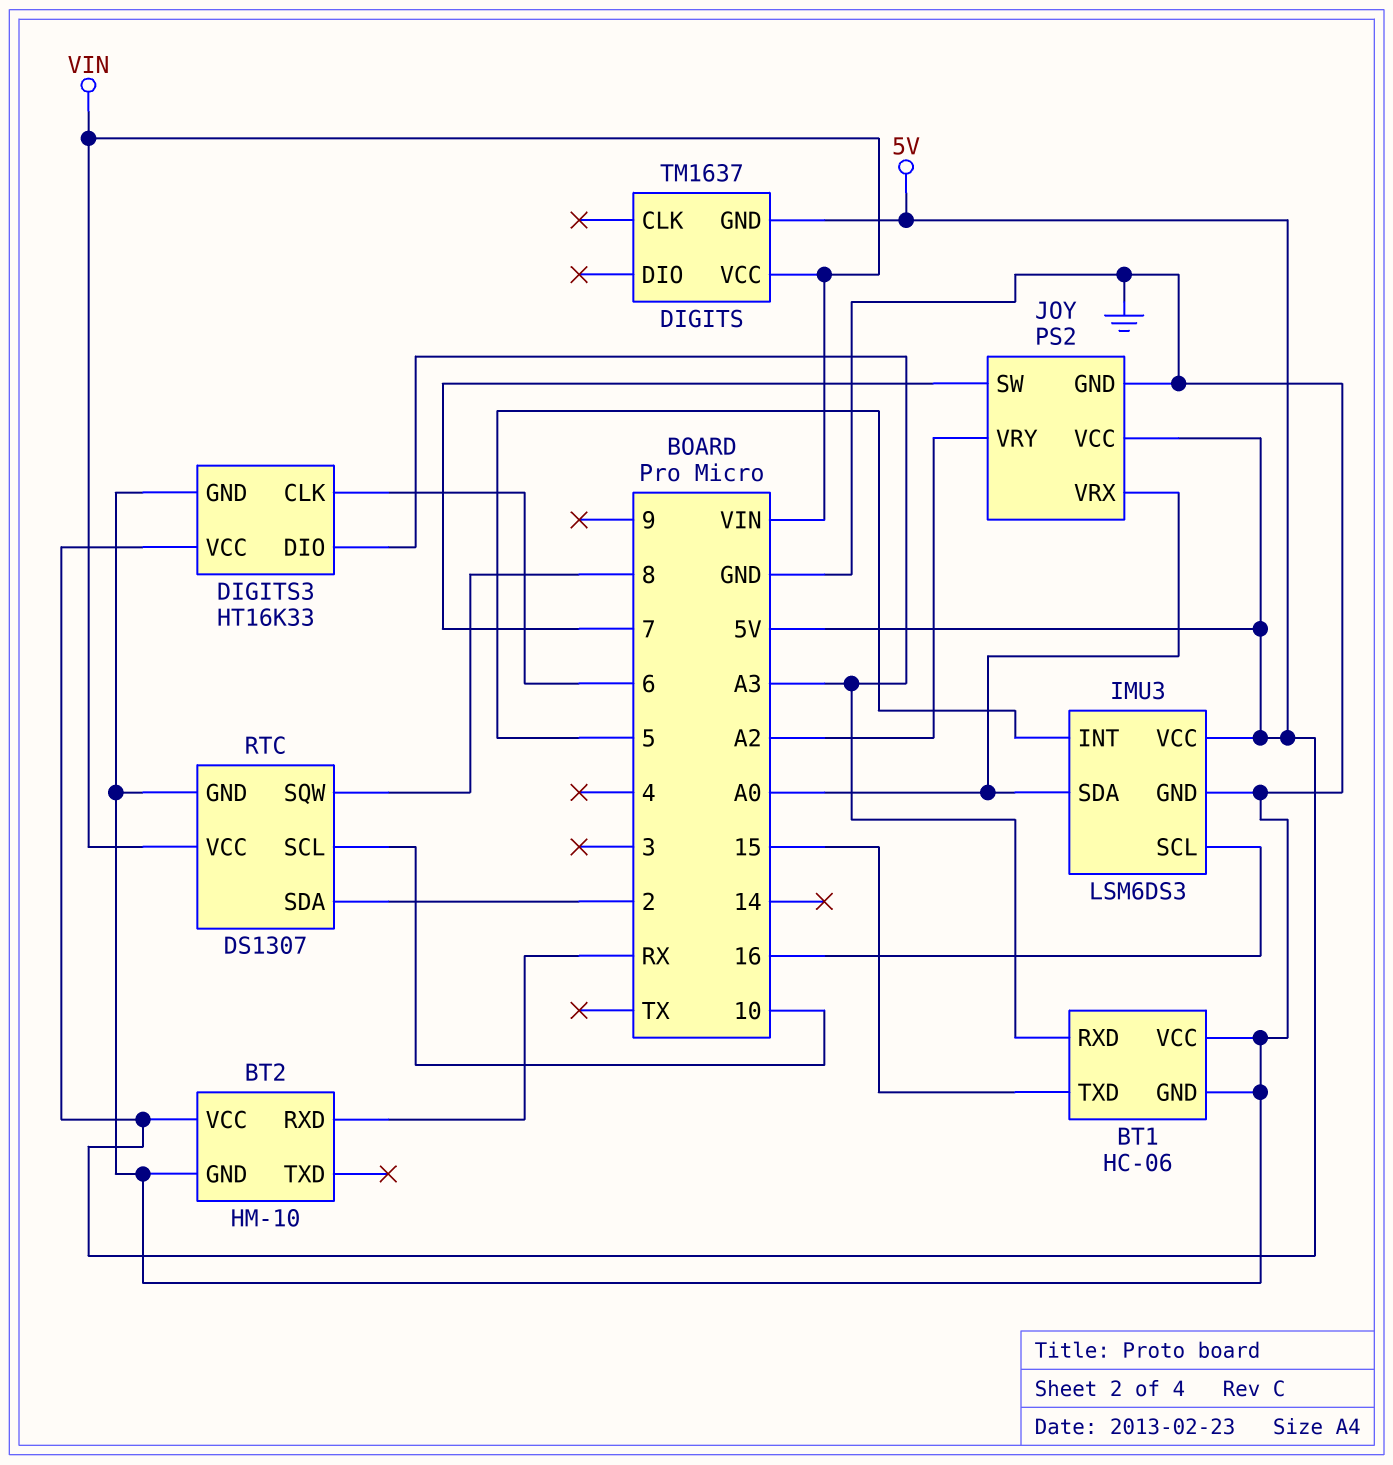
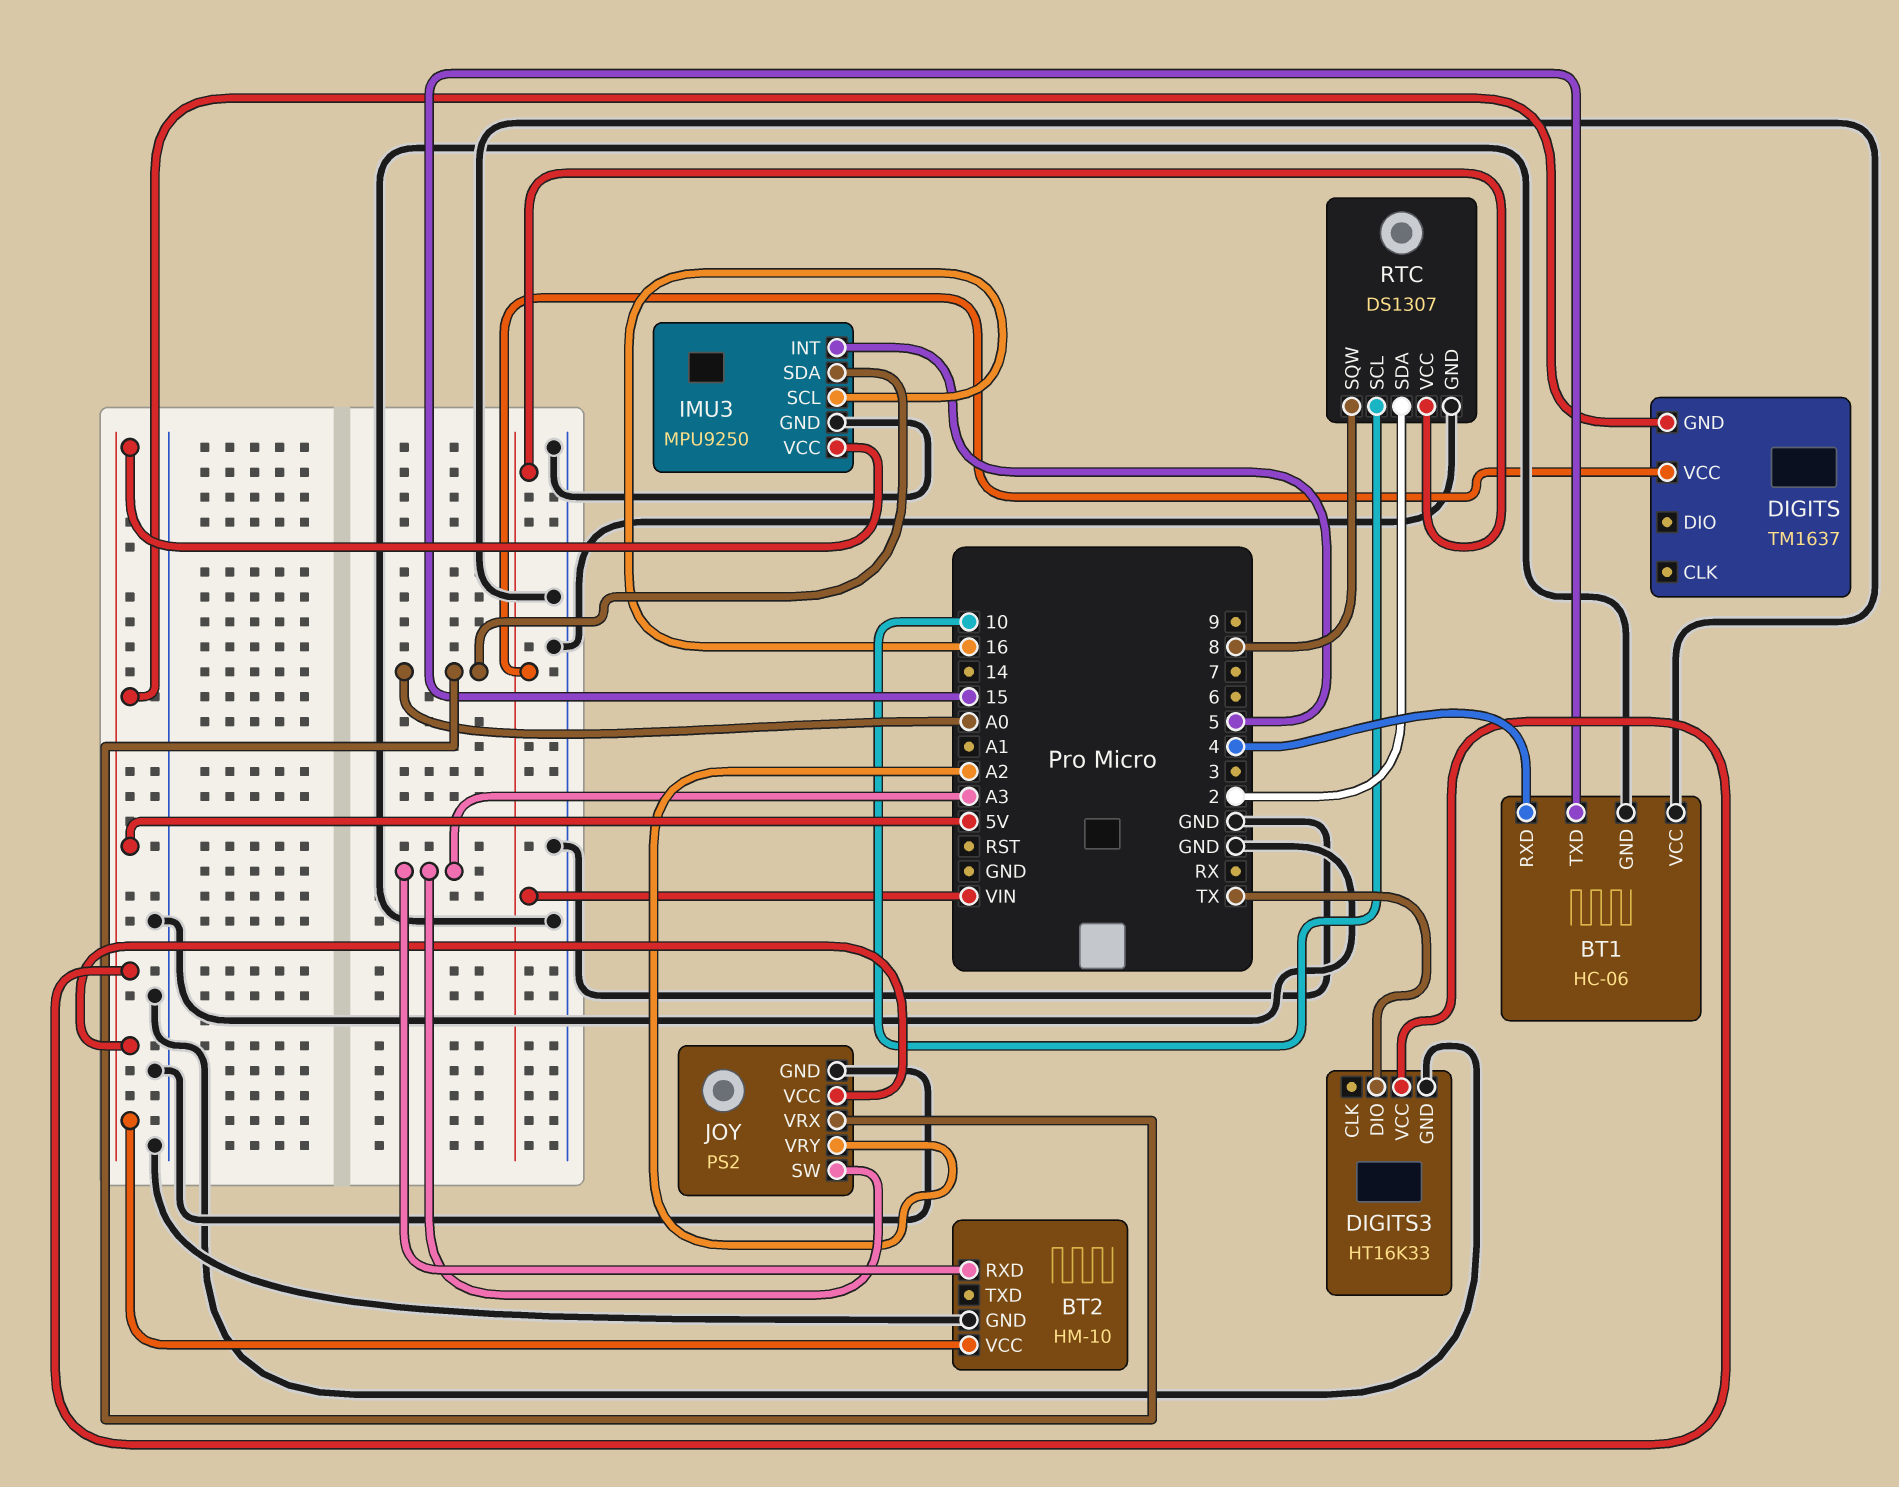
BT1 pin RXD: A3 -> 4
BT2 pin RXD: RX -> A3
DIGITS3 pin CLK: 6 -> none
DIGITS3 pin DIO: A3 -> TX
IMU3: LSM6DS3 -> MPU9250
JOY pin SW: 7 -> A3

